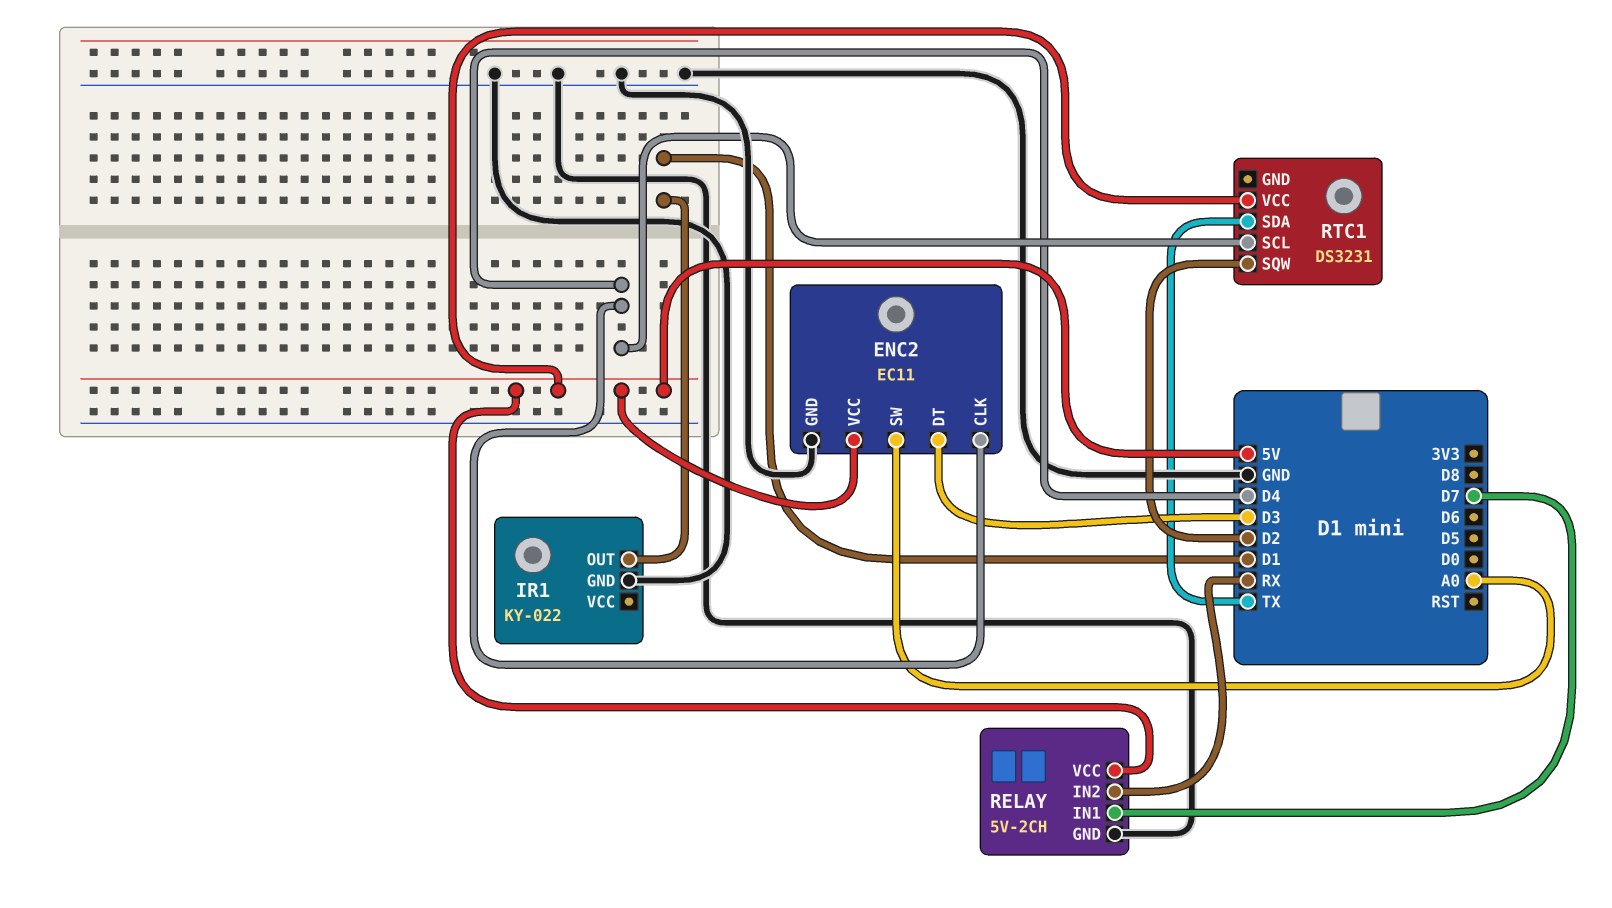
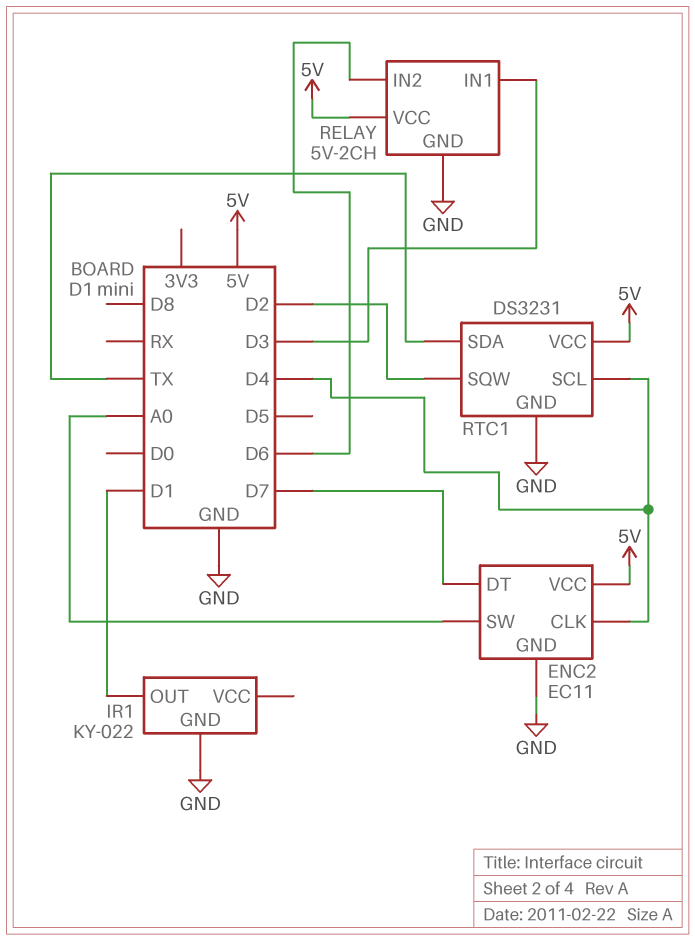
ENC2 pin DT: D3 -> D7
RELAY pin IN1: D7 -> D3
RELAY pin IN2: RX -> D6
RTC1 pin GND: none -> GND

